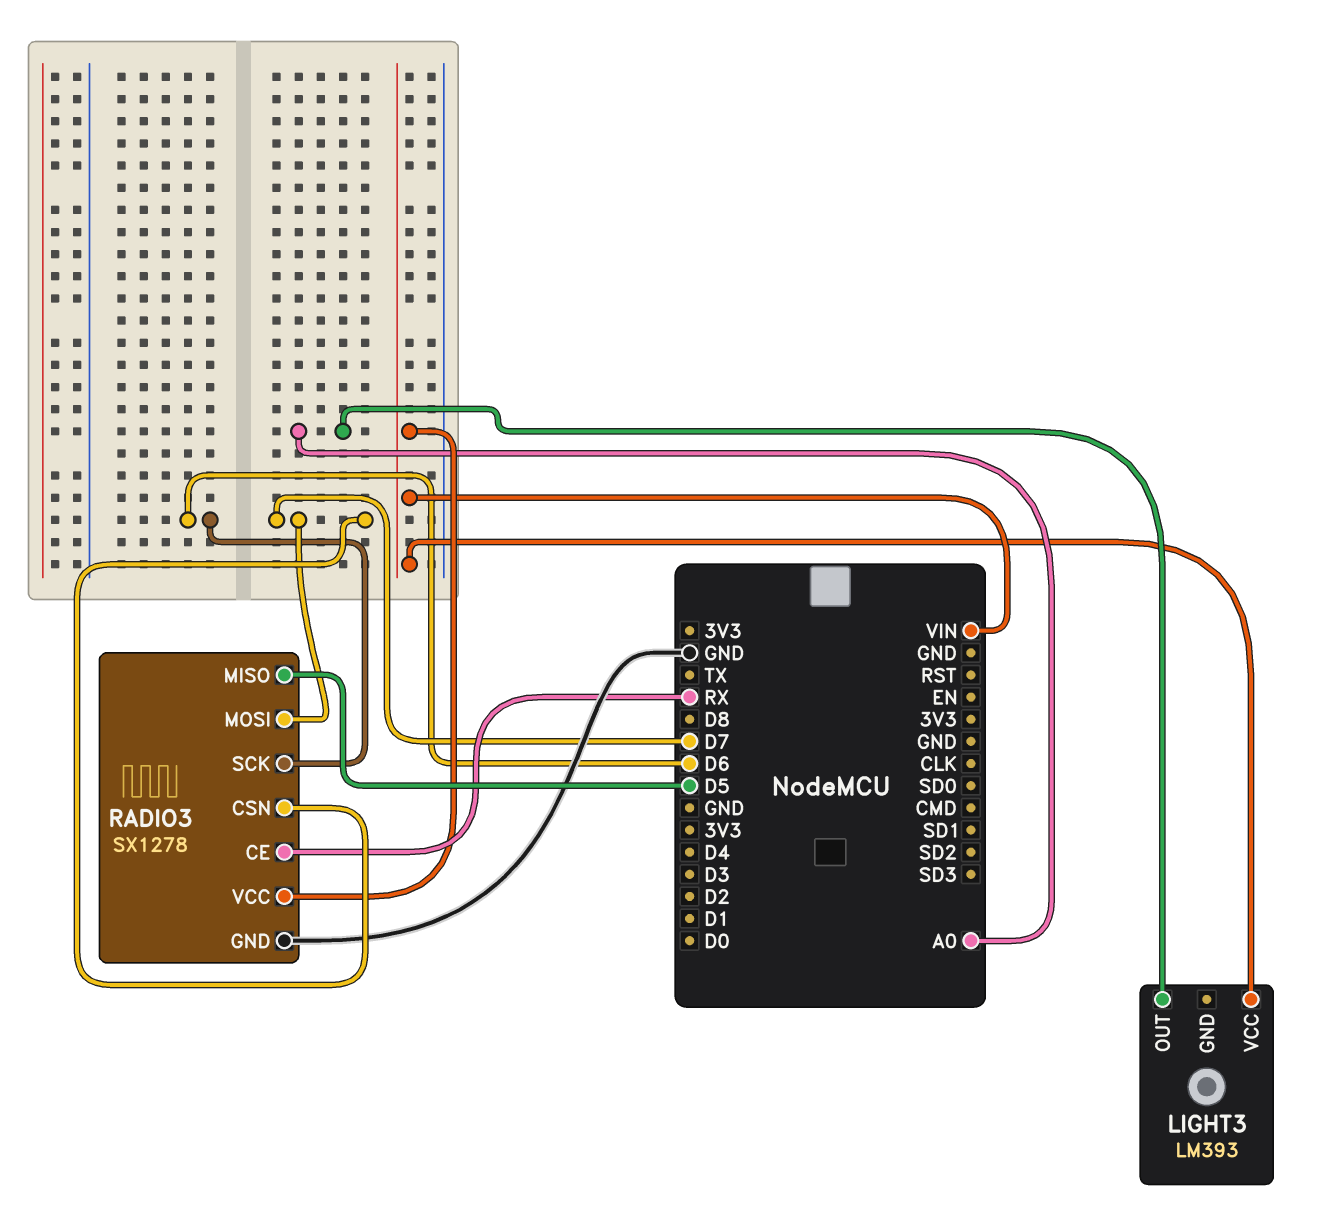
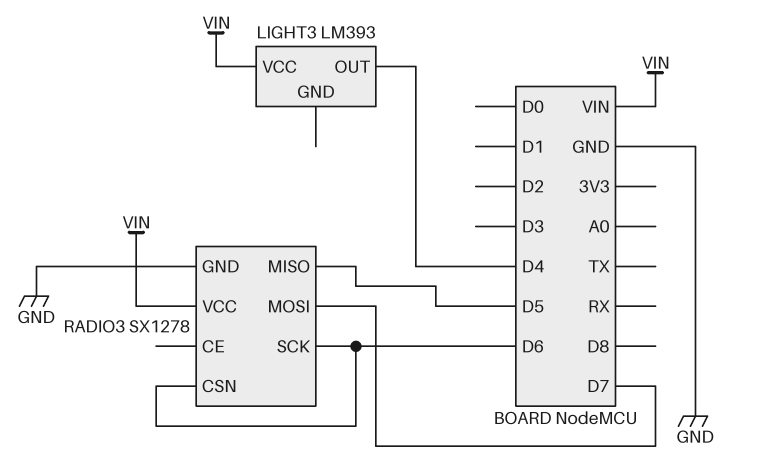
LIGHT3 pin OUT: A0 -> D4
RADIO3 pin CE: RX -> none
RADIO3 pin CSN: D7 -> D6

